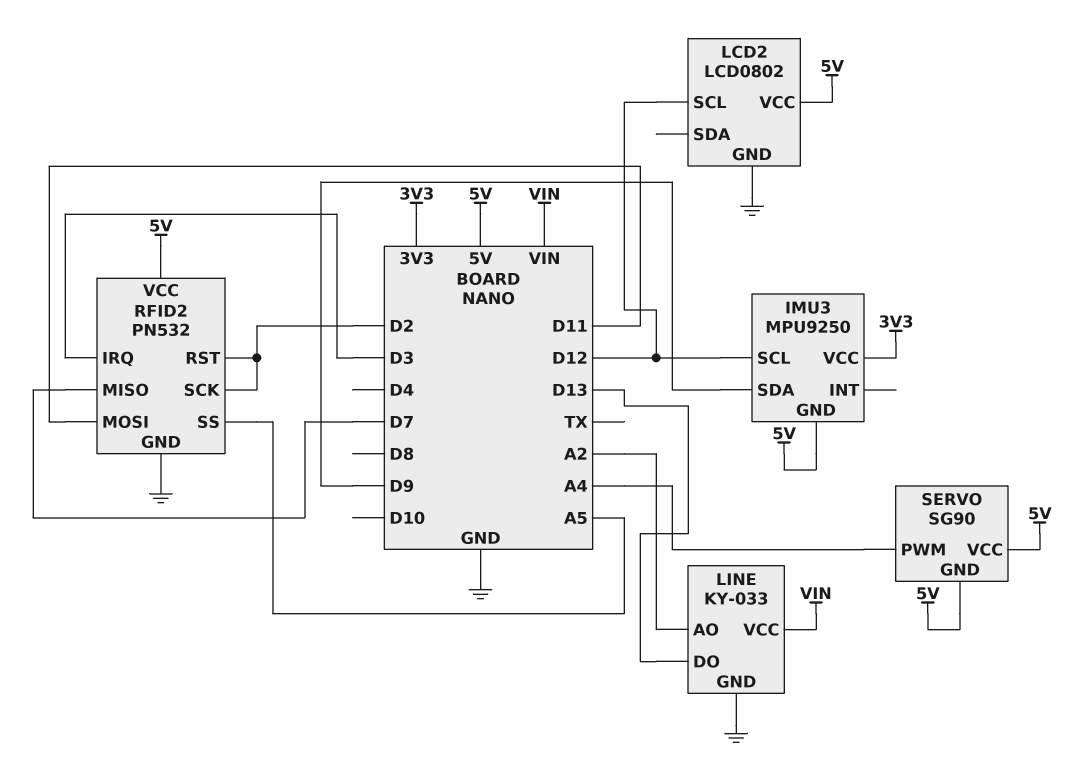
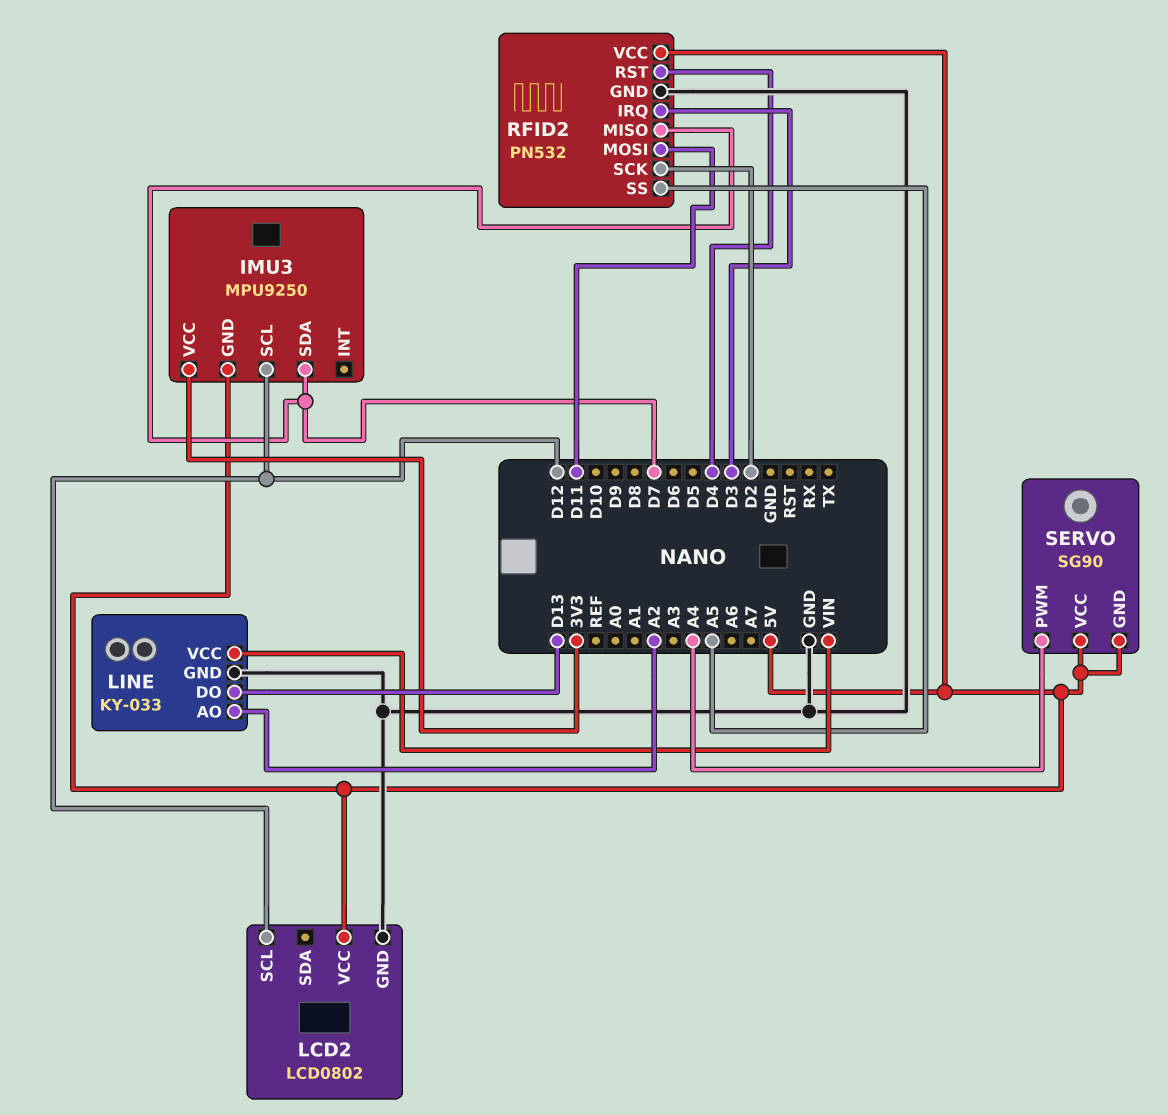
IMU3 pin SDA: D9 -> D7
RFID2 pin RST: D2 -> D4

